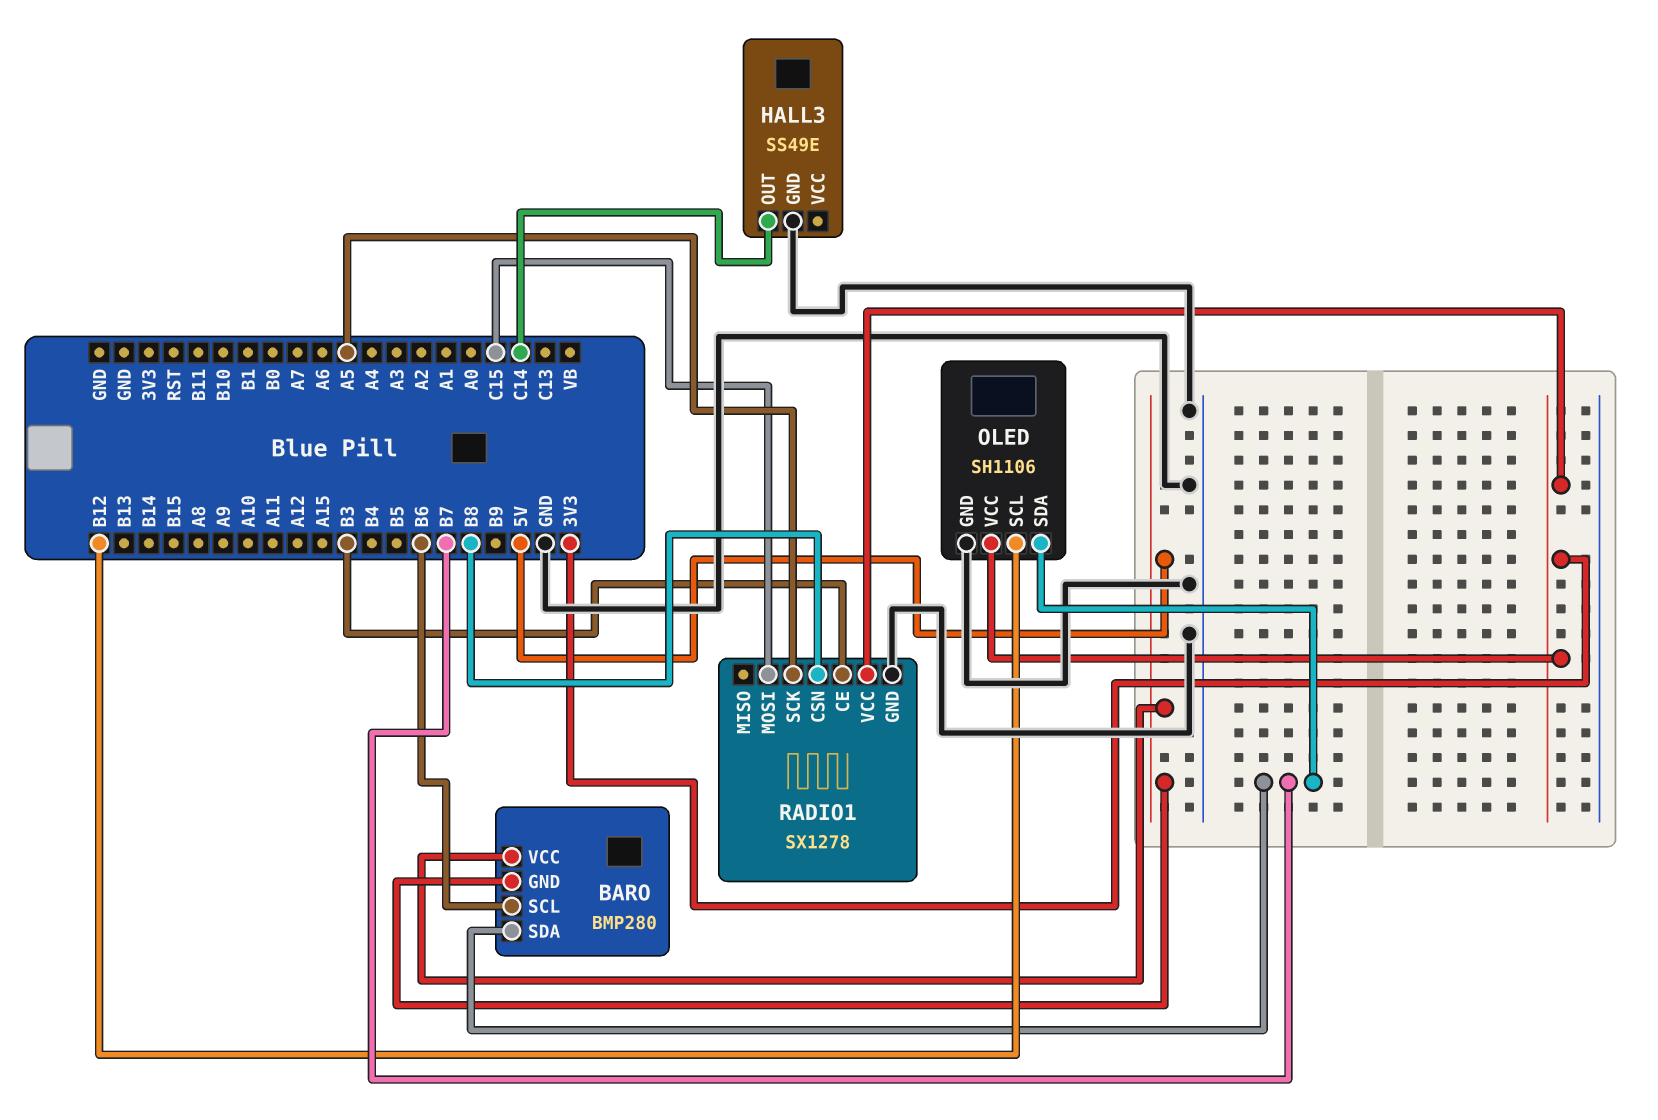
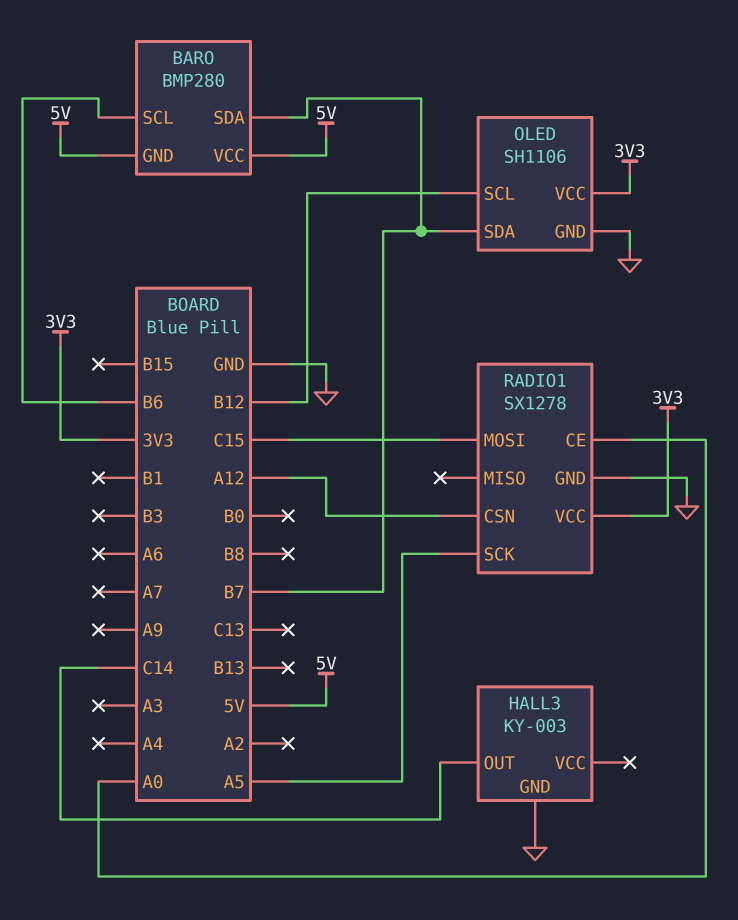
HALL3: SS49E -> KY-003
RADIO1 pin CE: B3 -> A0
RADIO1 pin CSN: B8 -> A12

